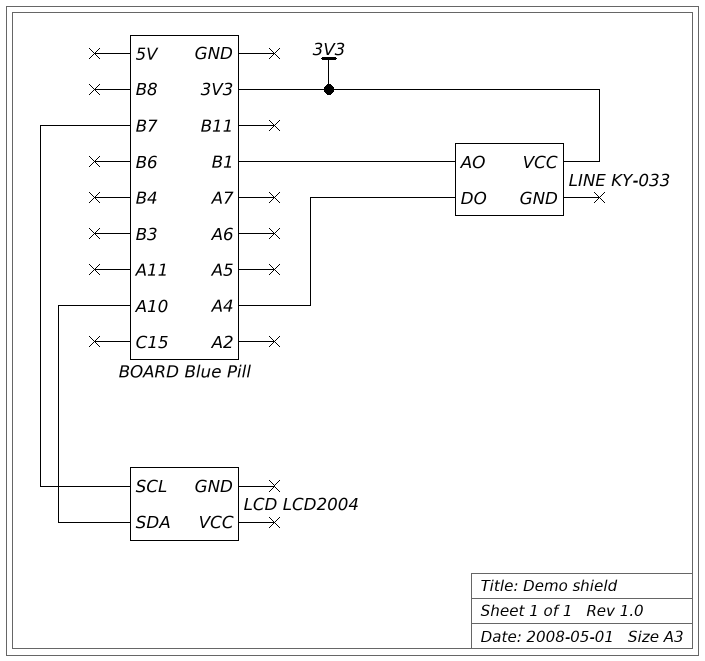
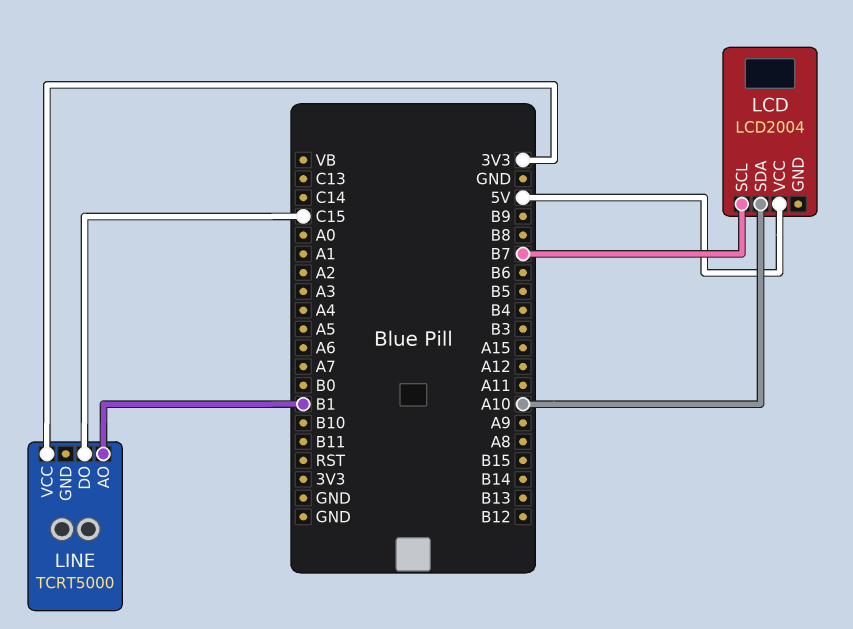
LCD pin VCC: none -> 5V
LINE: KY-033 -> TCRT5000
LINE pin DO: A4 -> C15

